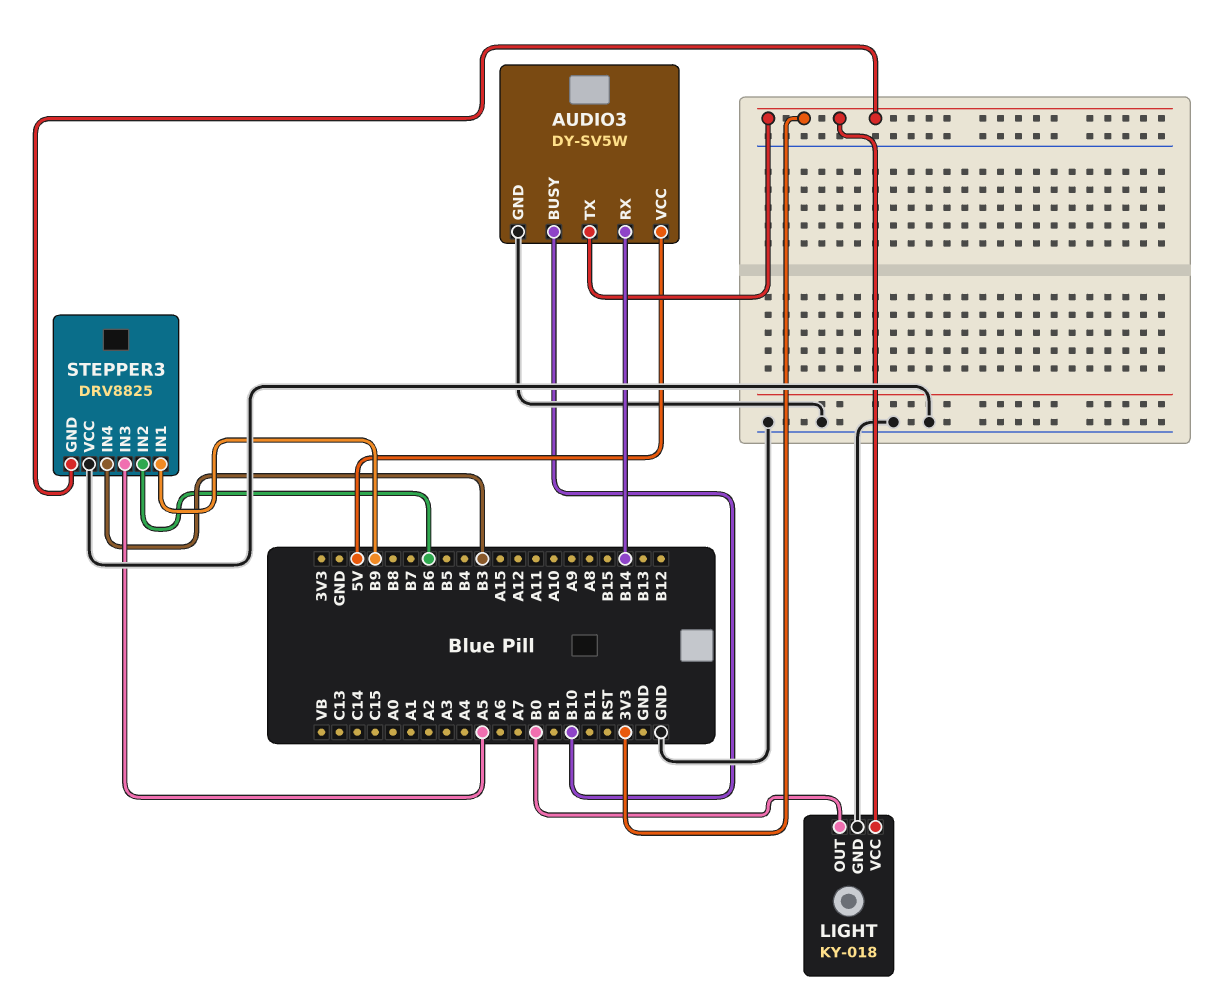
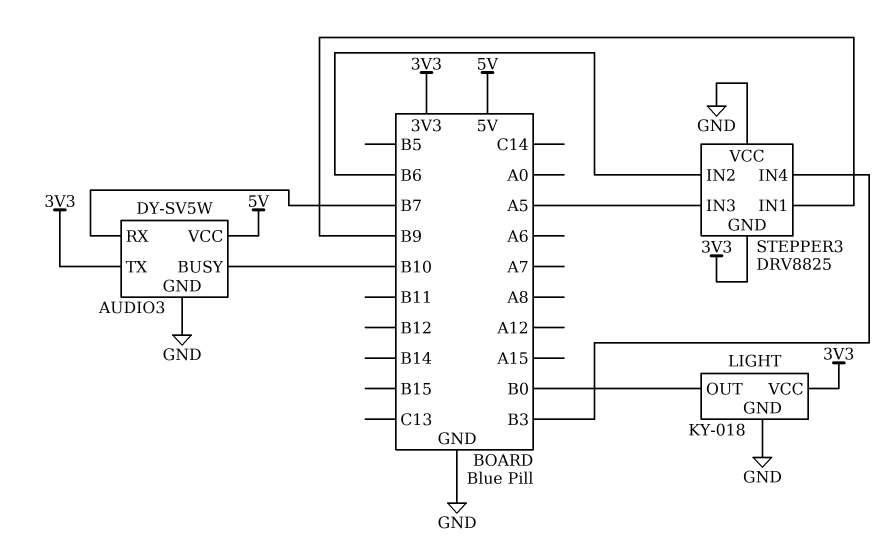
AUDIO3 pin RX: B14 -> B7

